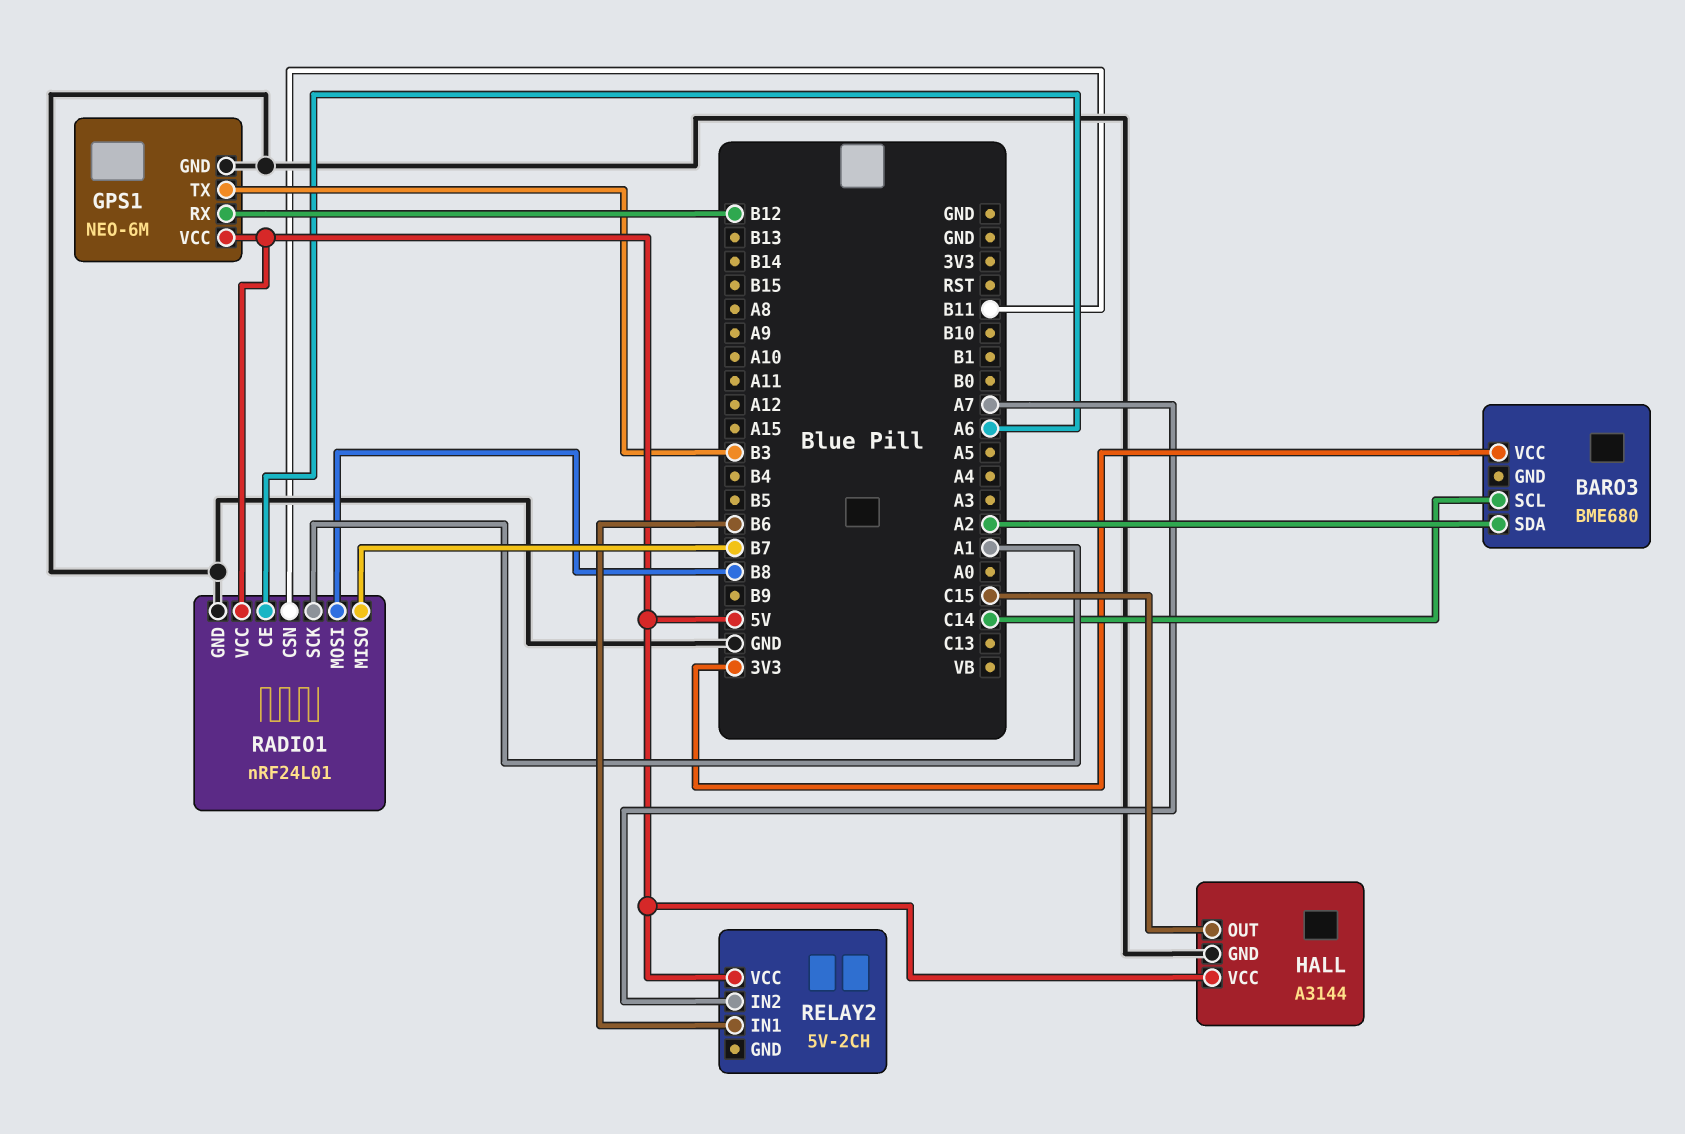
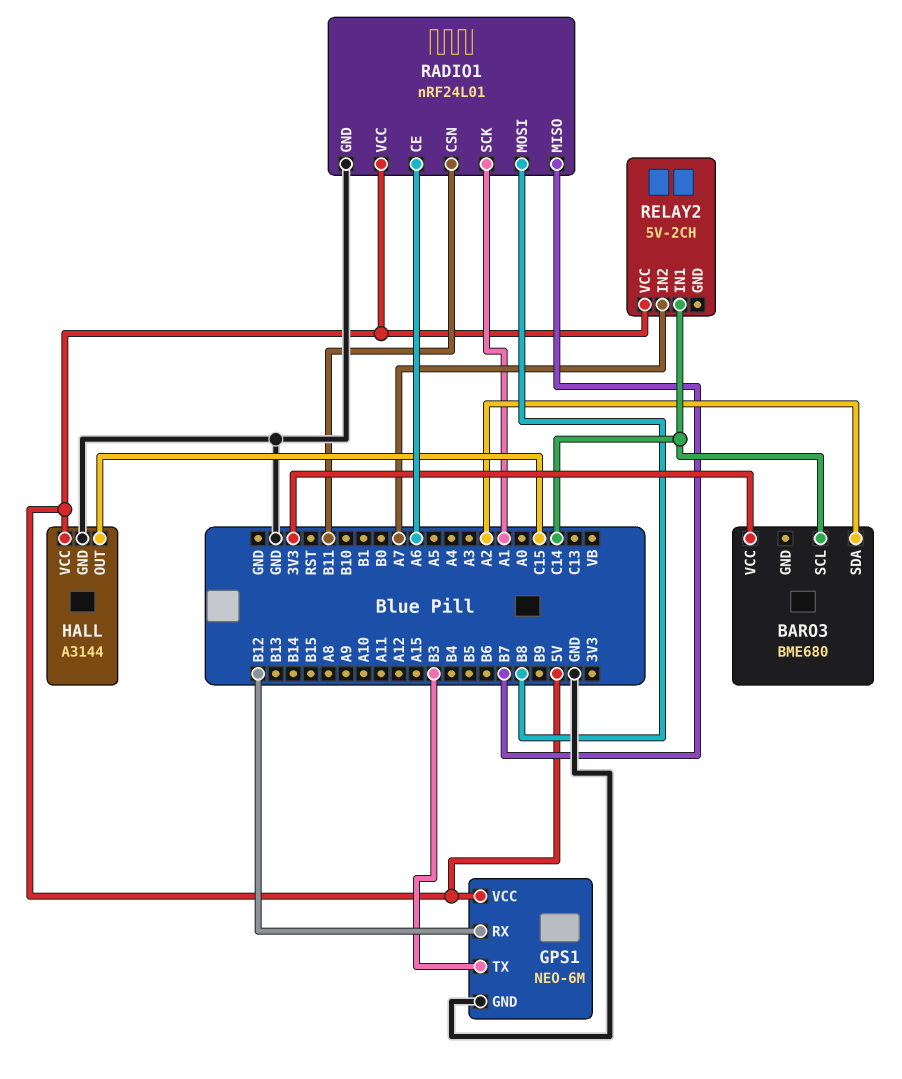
RELAY2 pin IN1: B6 -> C14

